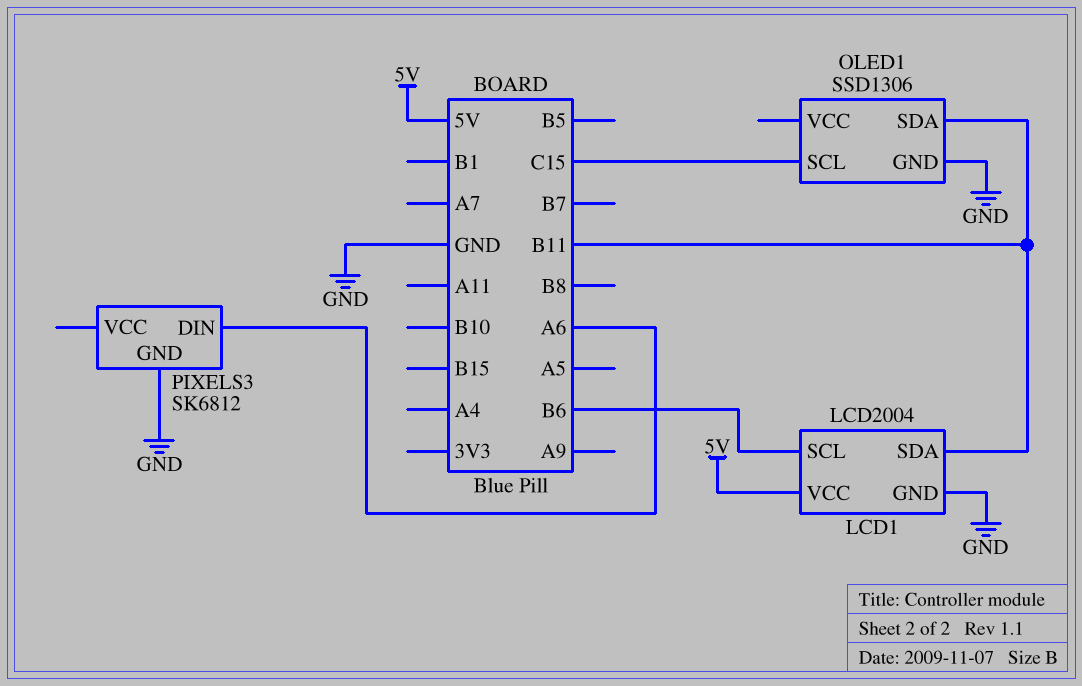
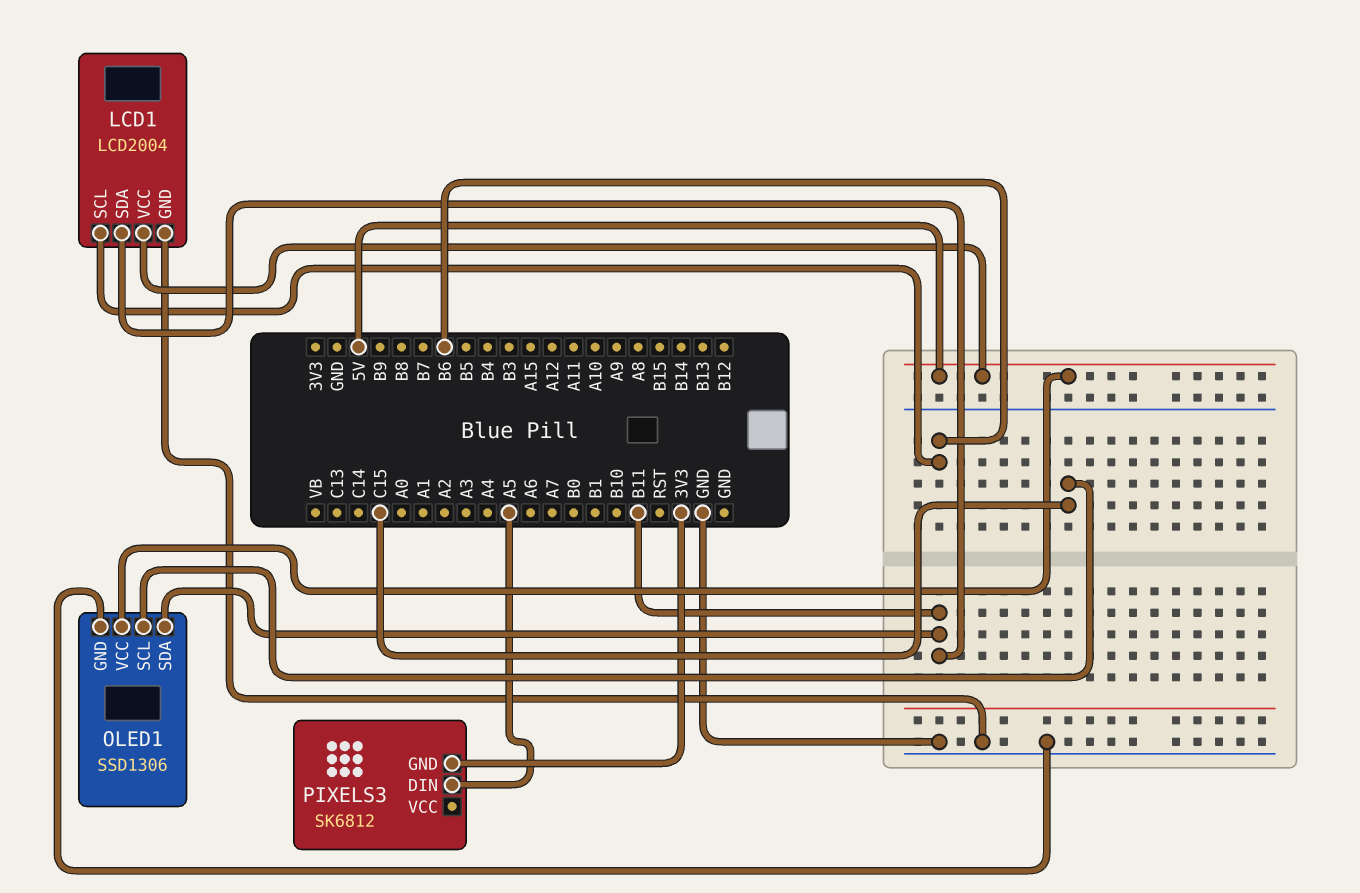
OLED1 pin VCC: none -> 5V
PIXELS3 pin DIN: A6 -> A5
PIXELS3 pin GND: GND -> 3V3

